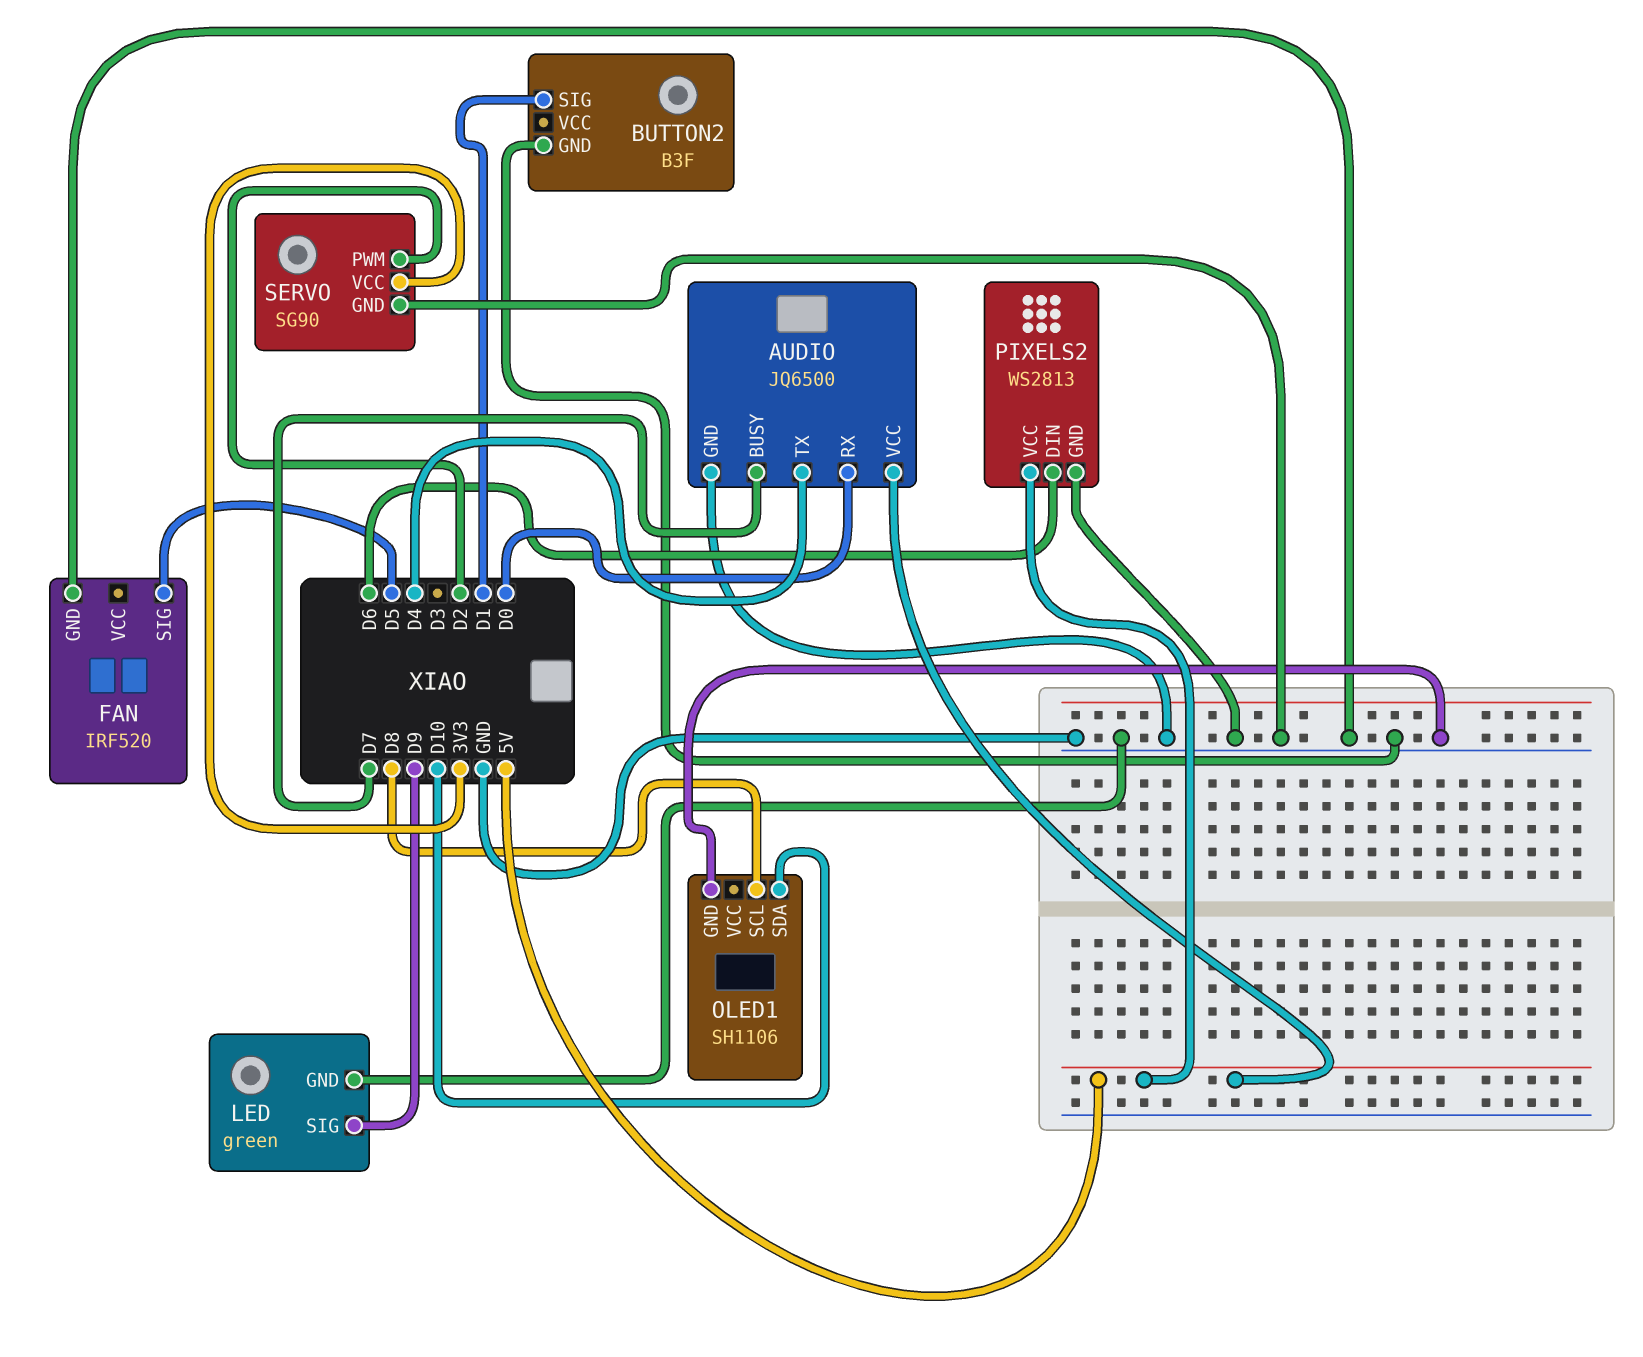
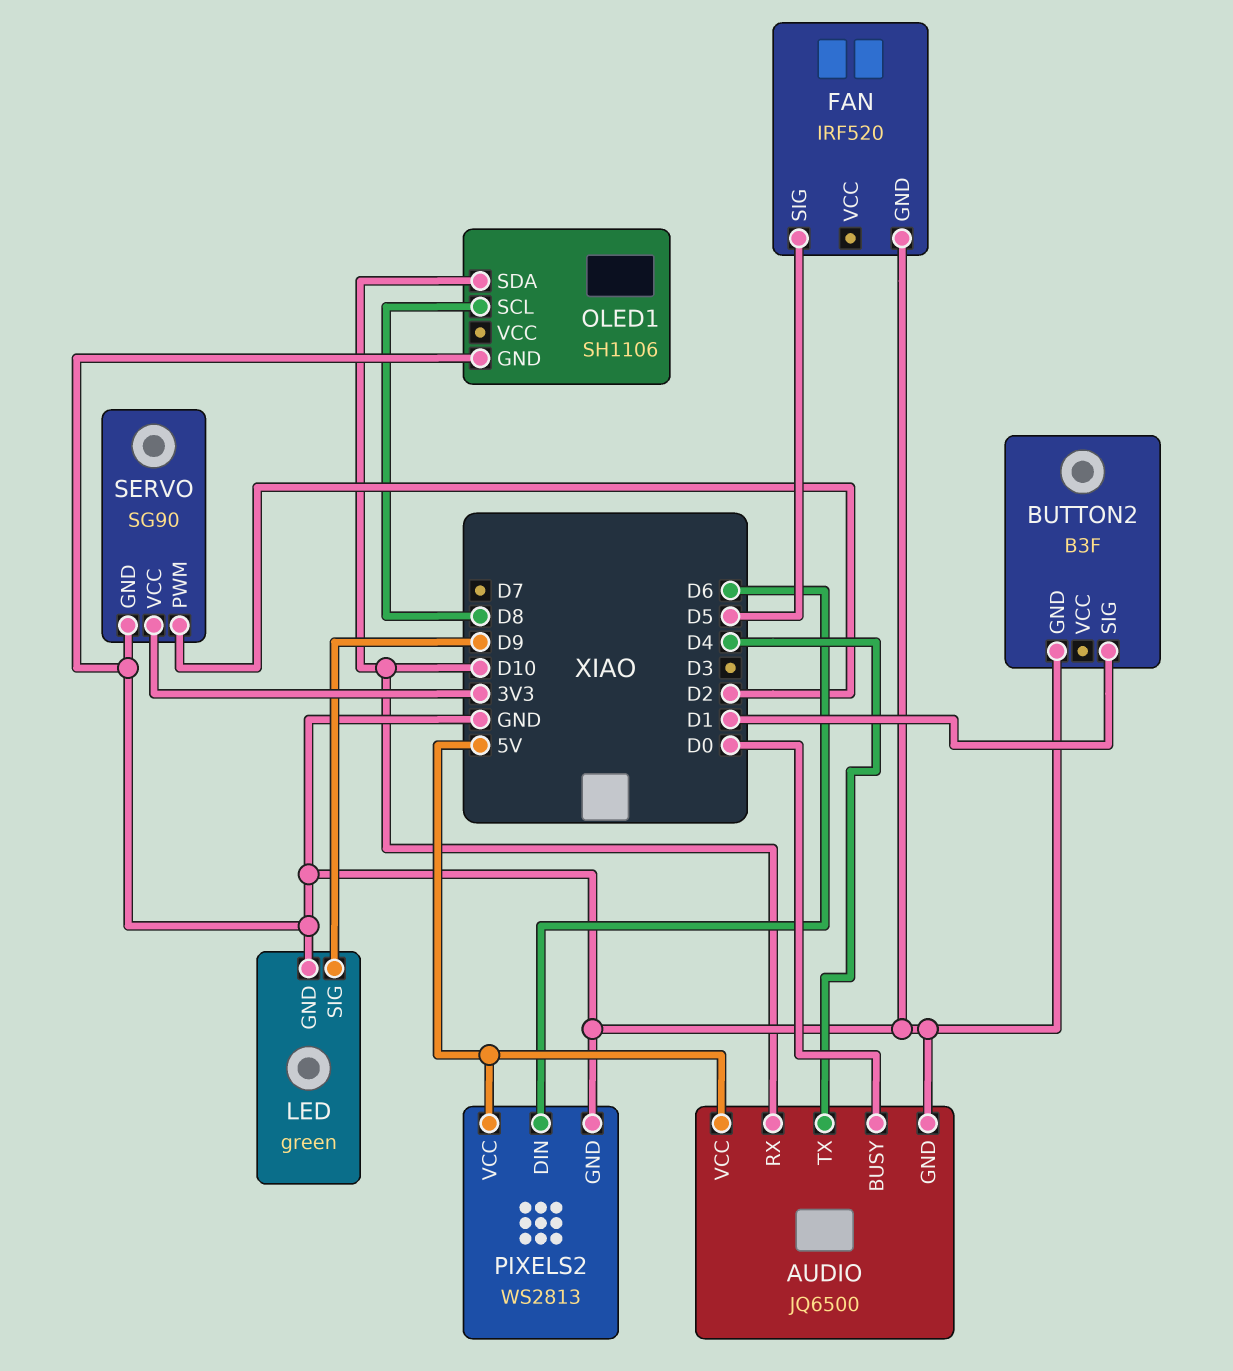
AUDIO pin BUSY: D7 -> D0
AUDIO pin RX: D0 -> D10

